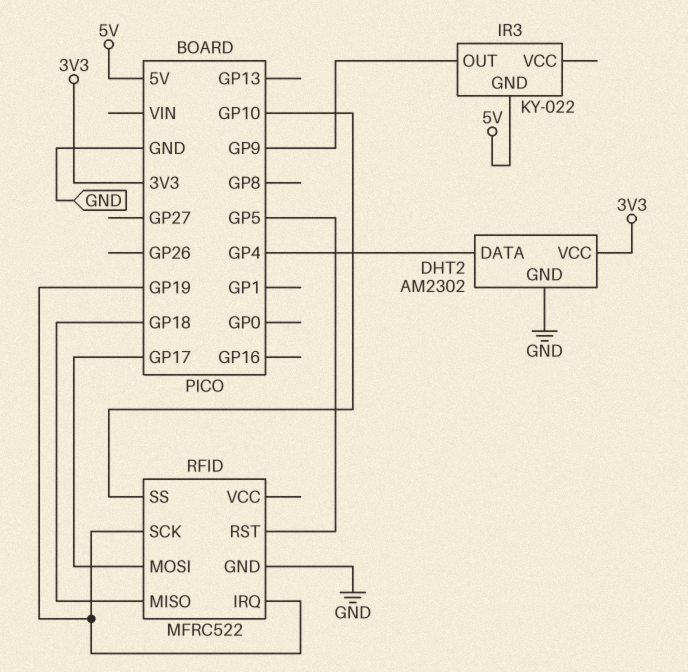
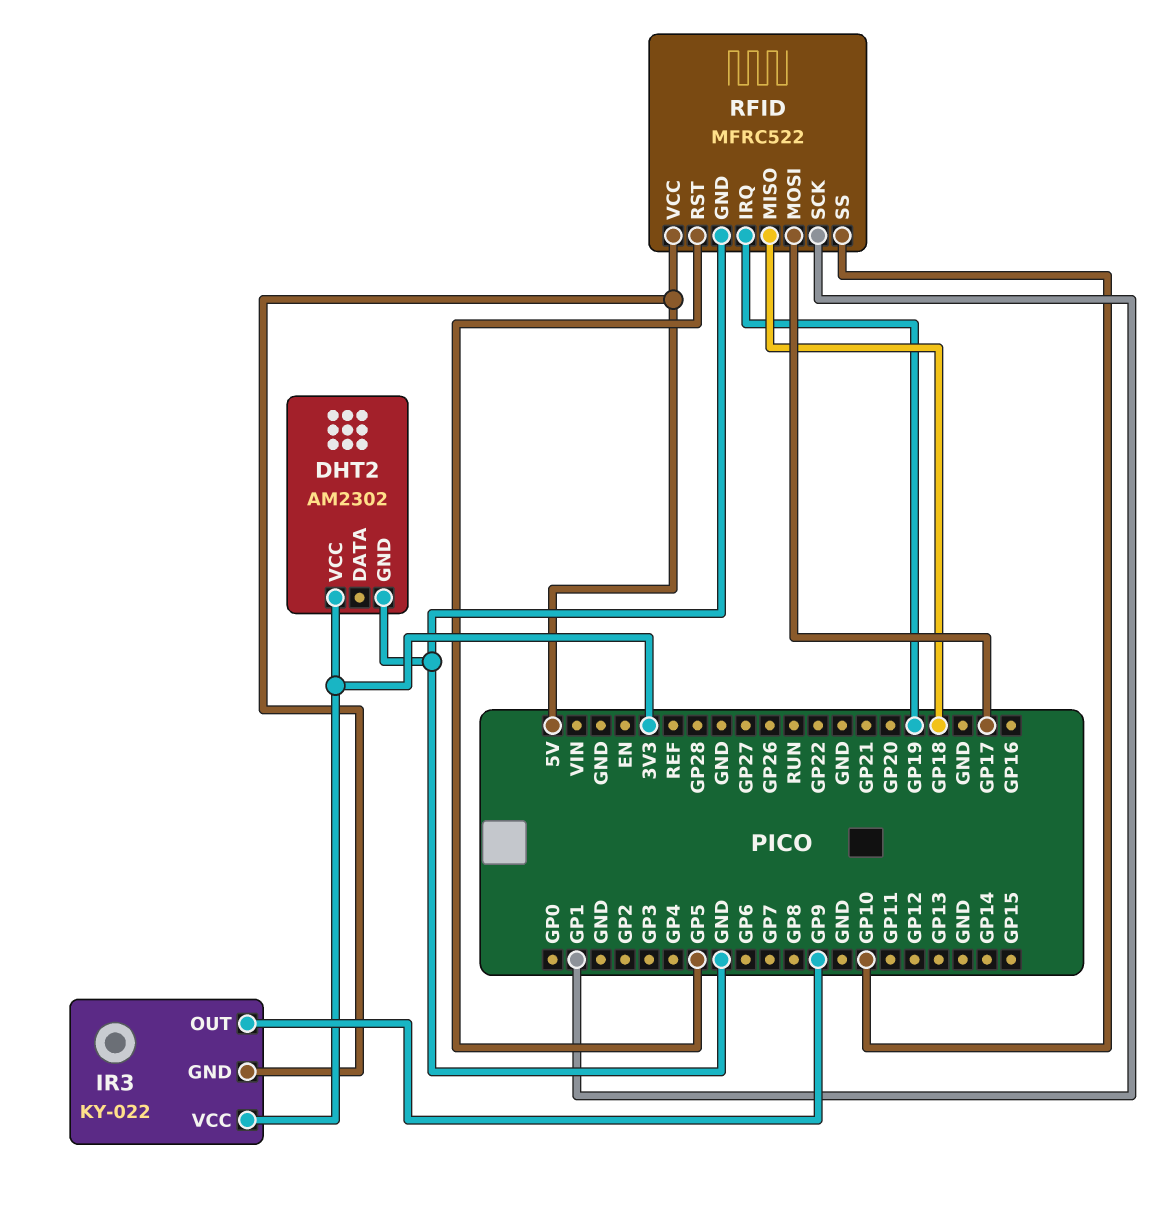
DHT2 pin DATA: GP4 -> none
IR3 pin VCC: none -> 3V3
RFID pin SCK: GP19 -> GP1
RFID pin VCC: none -> 5V

